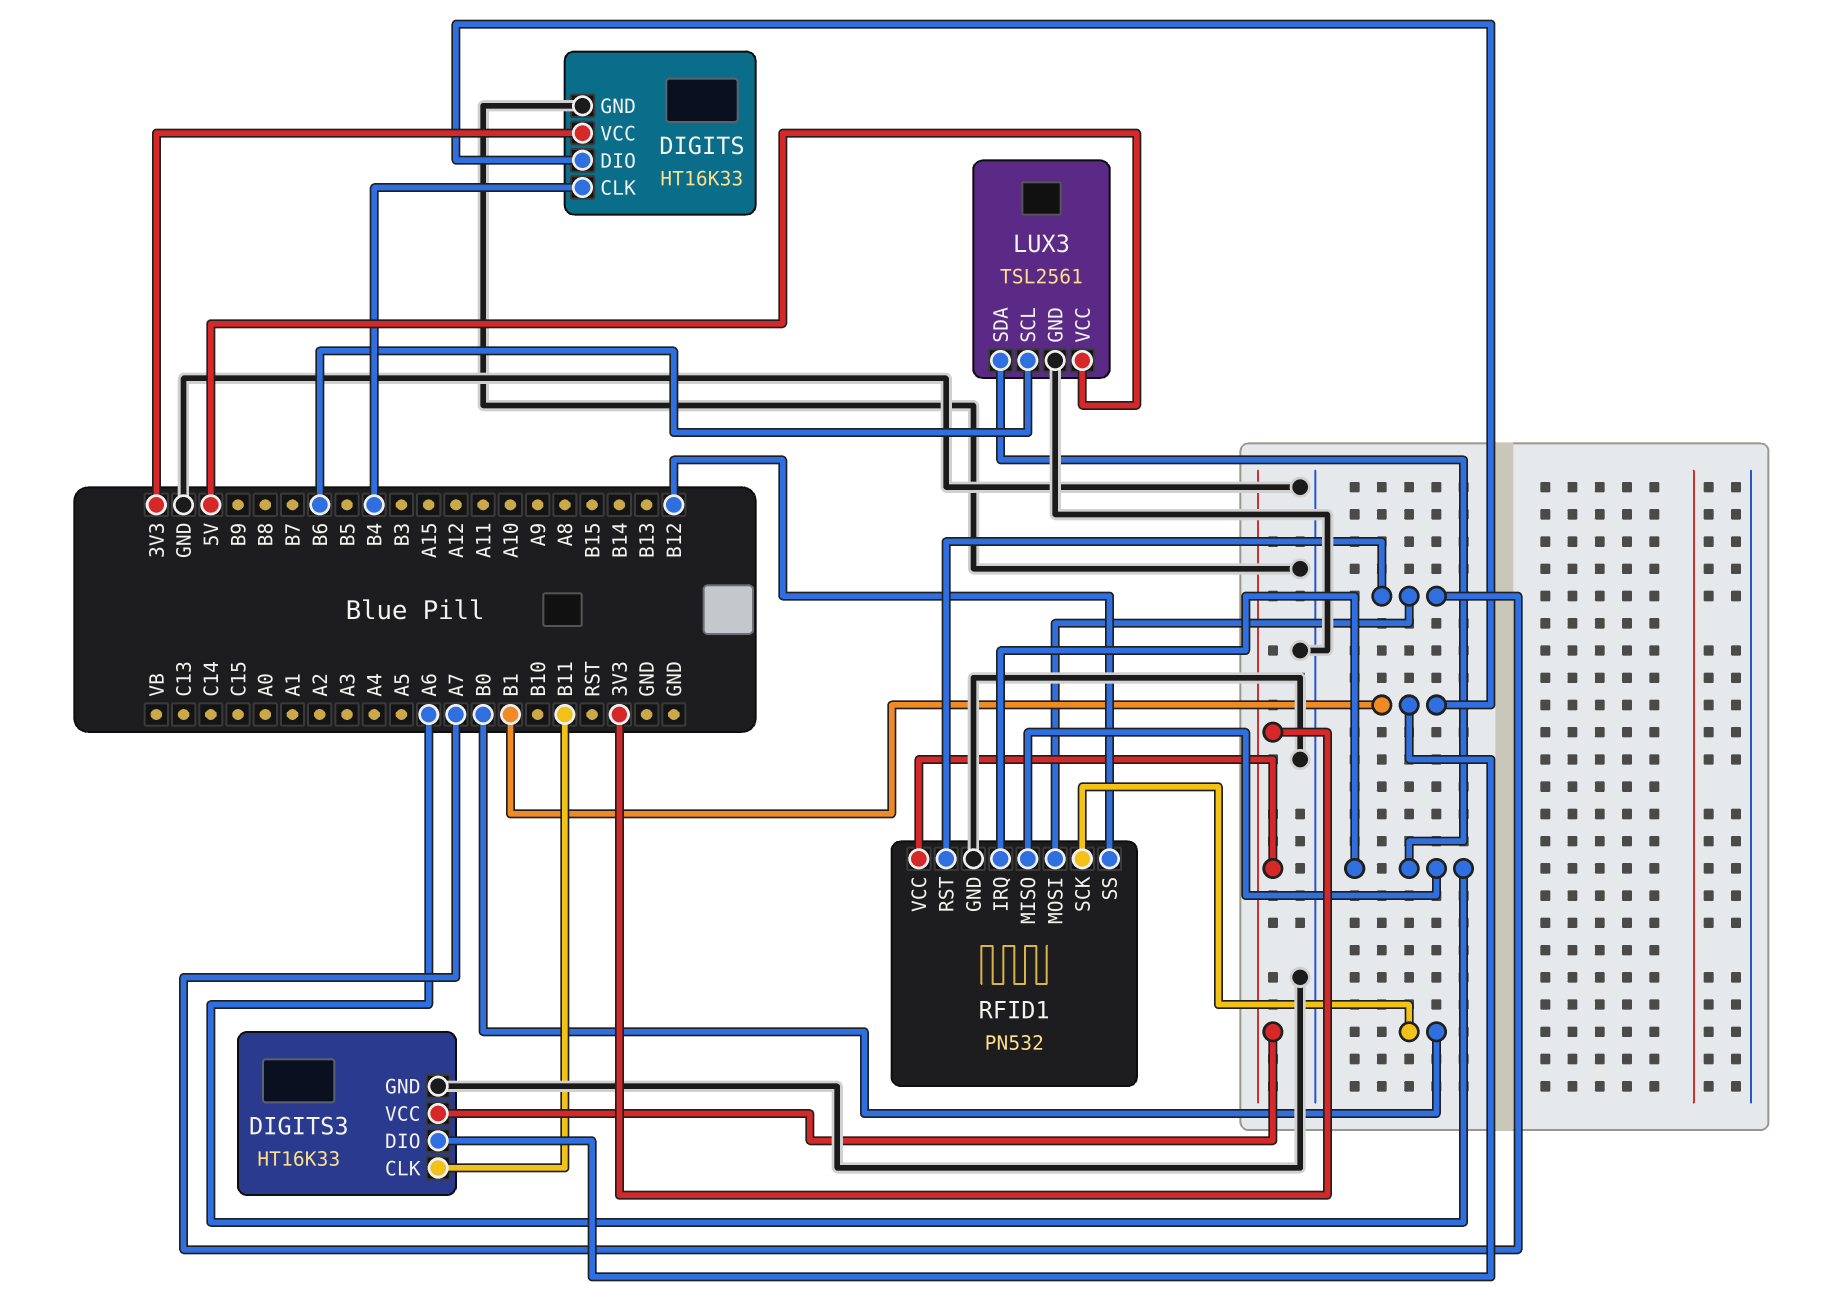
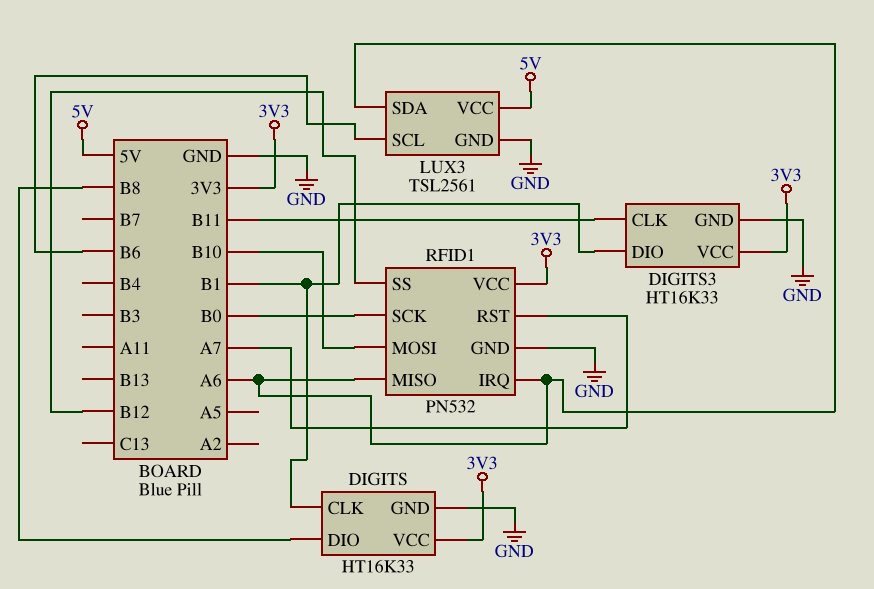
DIGITS pin CLK: B4 -> B1
DIGITS pin DIO: B1 -> B8
RFID1 pin MOSI: A7 -> B10

